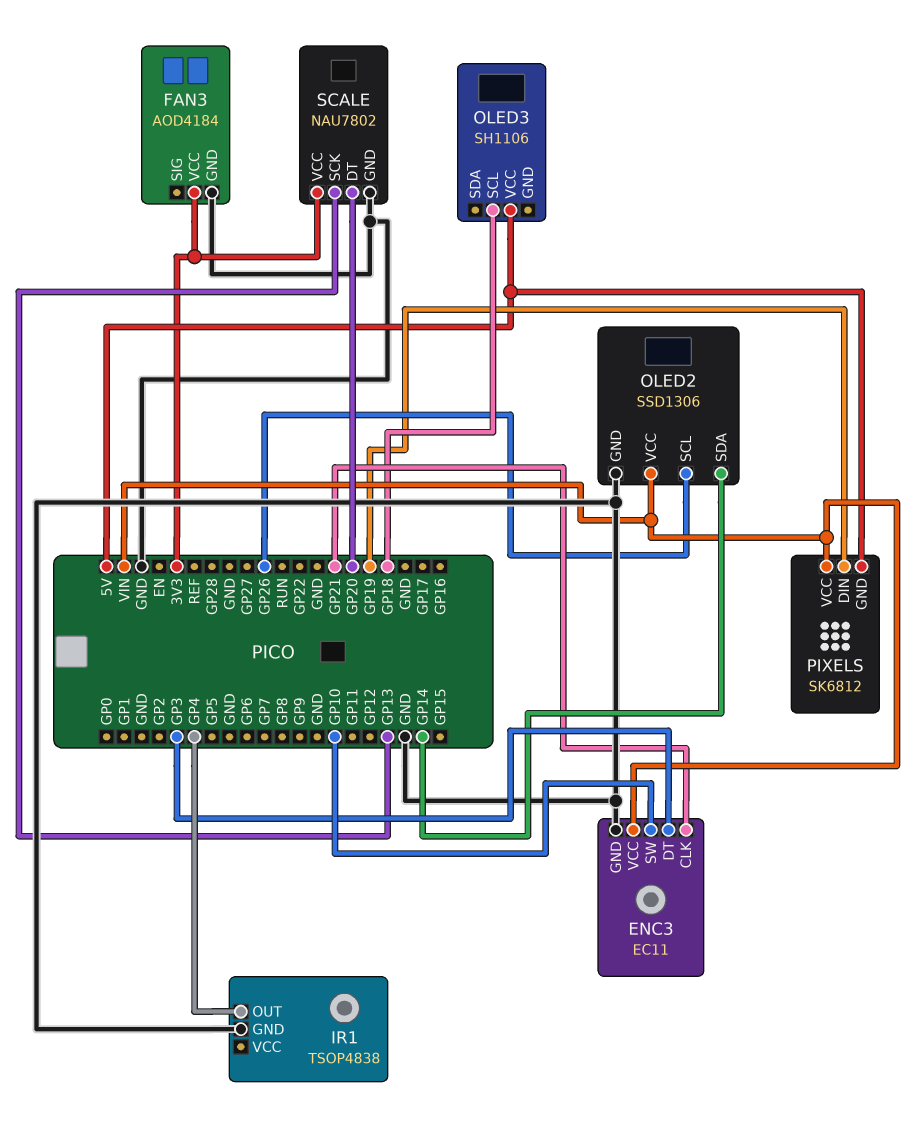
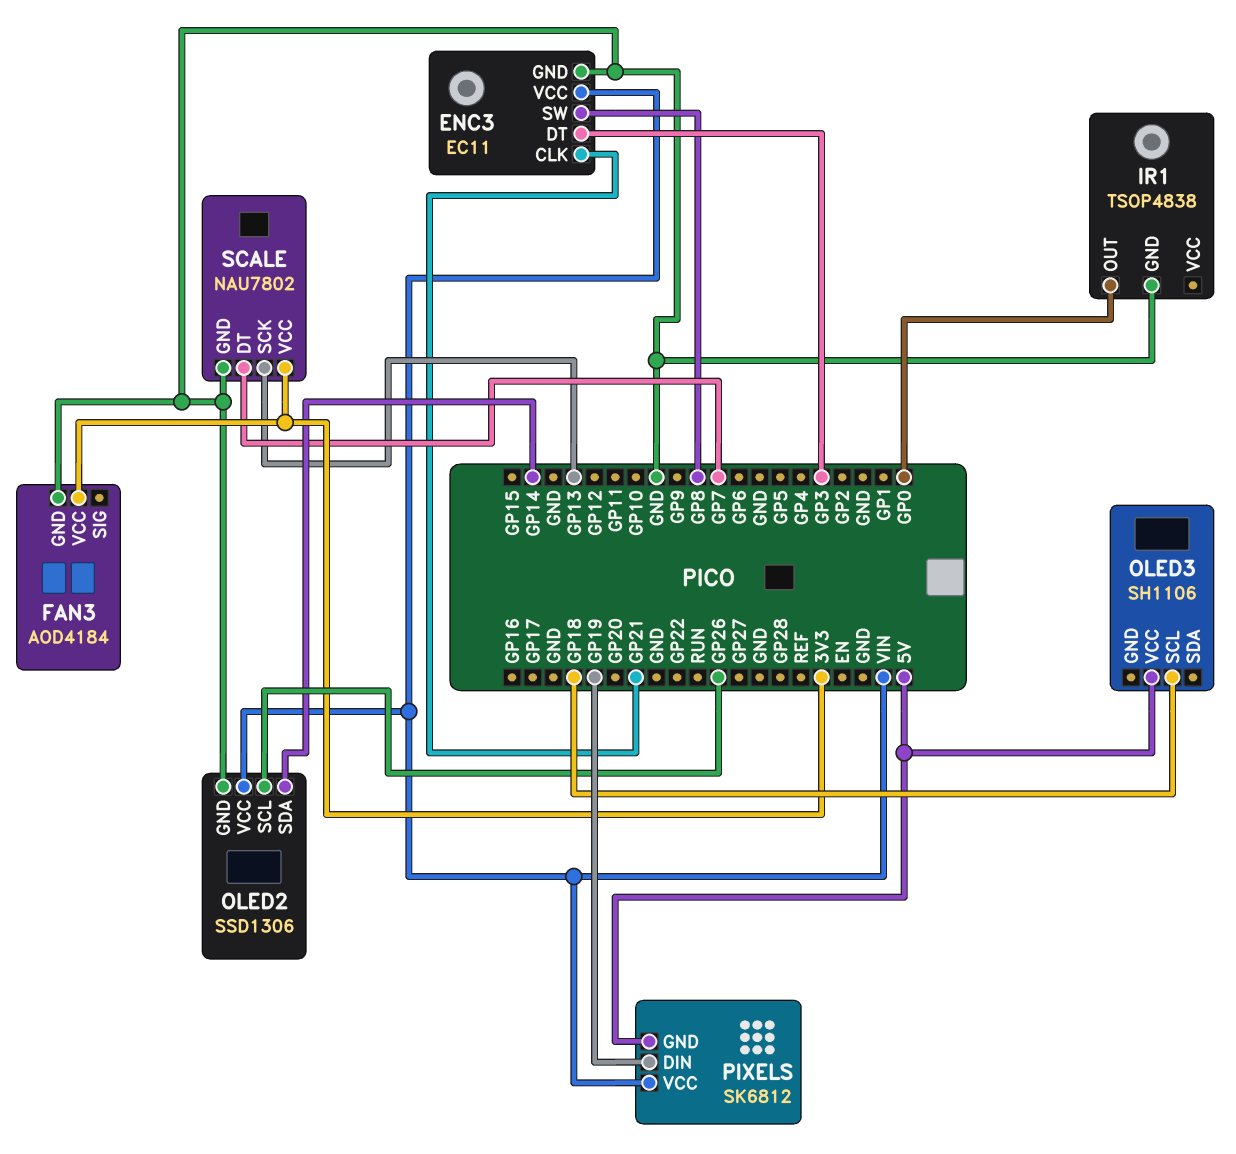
ENC3 pin SW: GP10 -> GP8
IR1 pin OUT: GP4 -> GP0
SCALE pin DT: GP20 -> GP7

